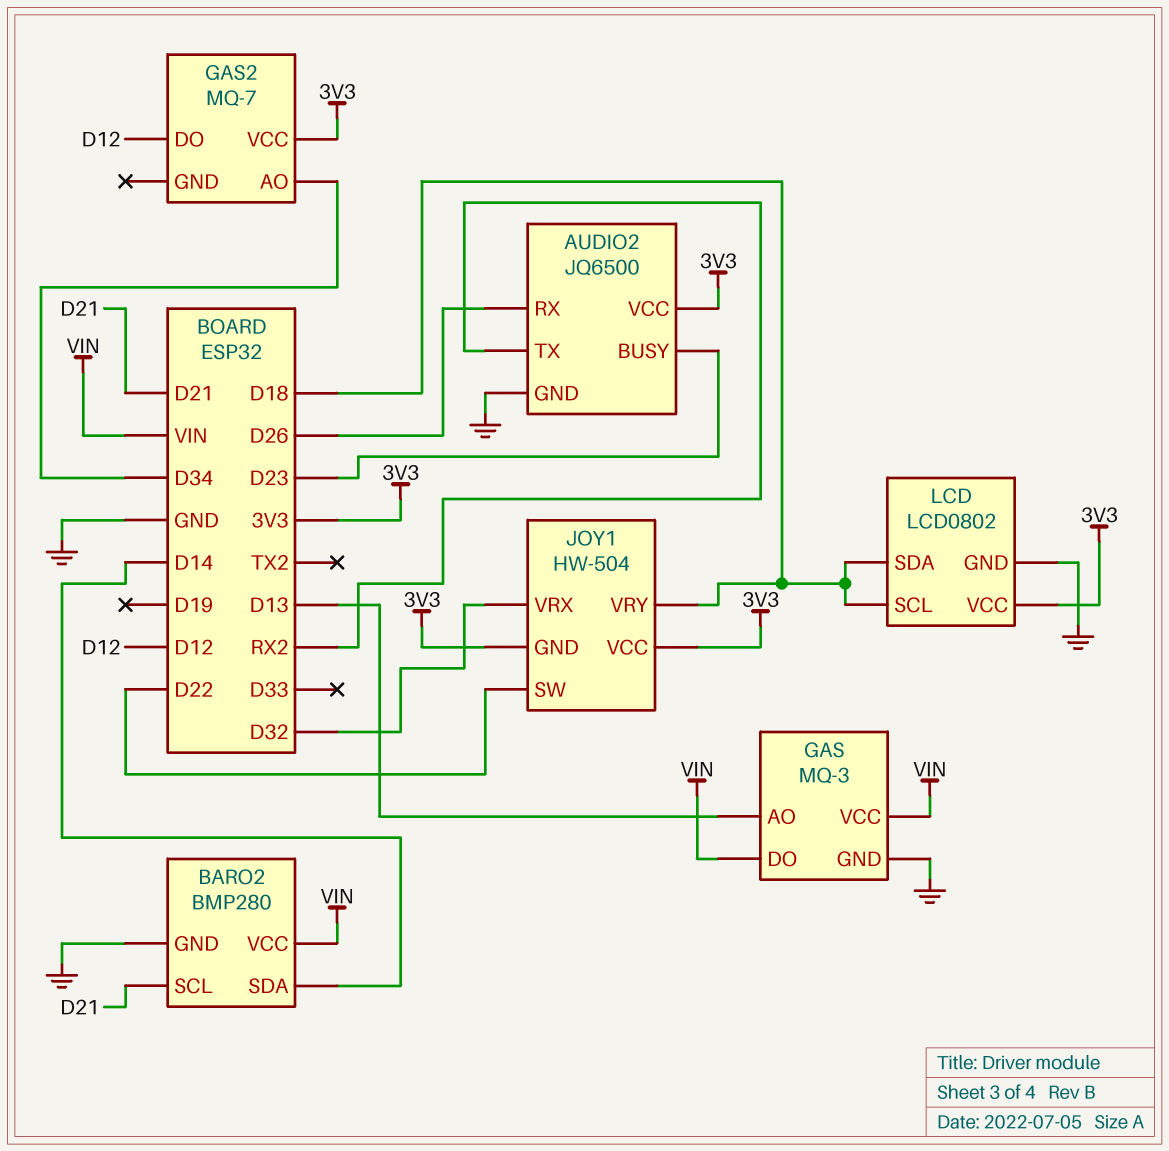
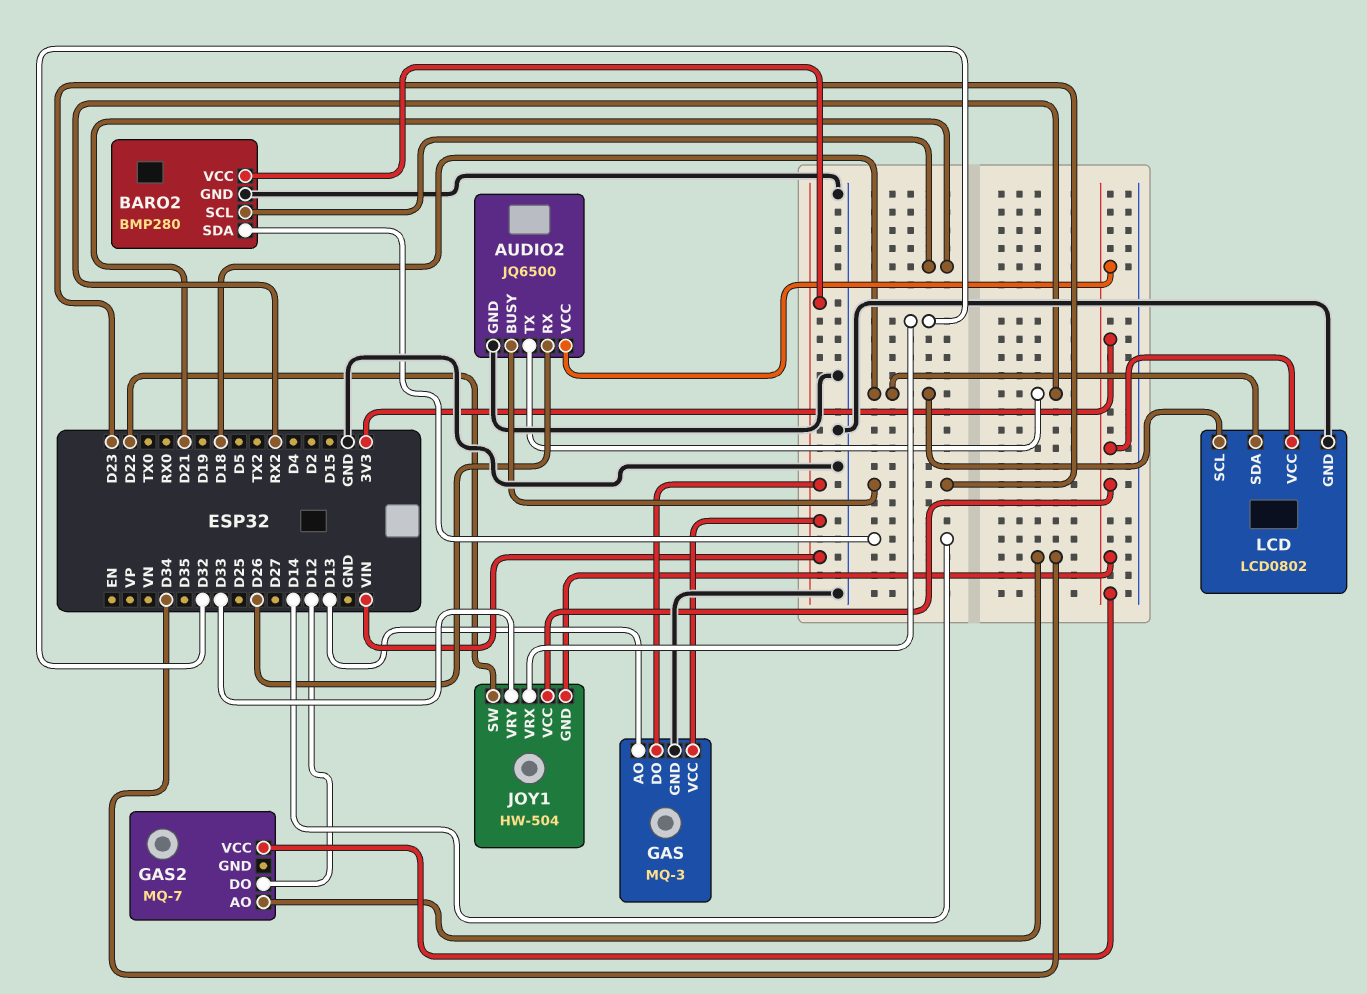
JOY1 pin VRY: D18 -> D33

